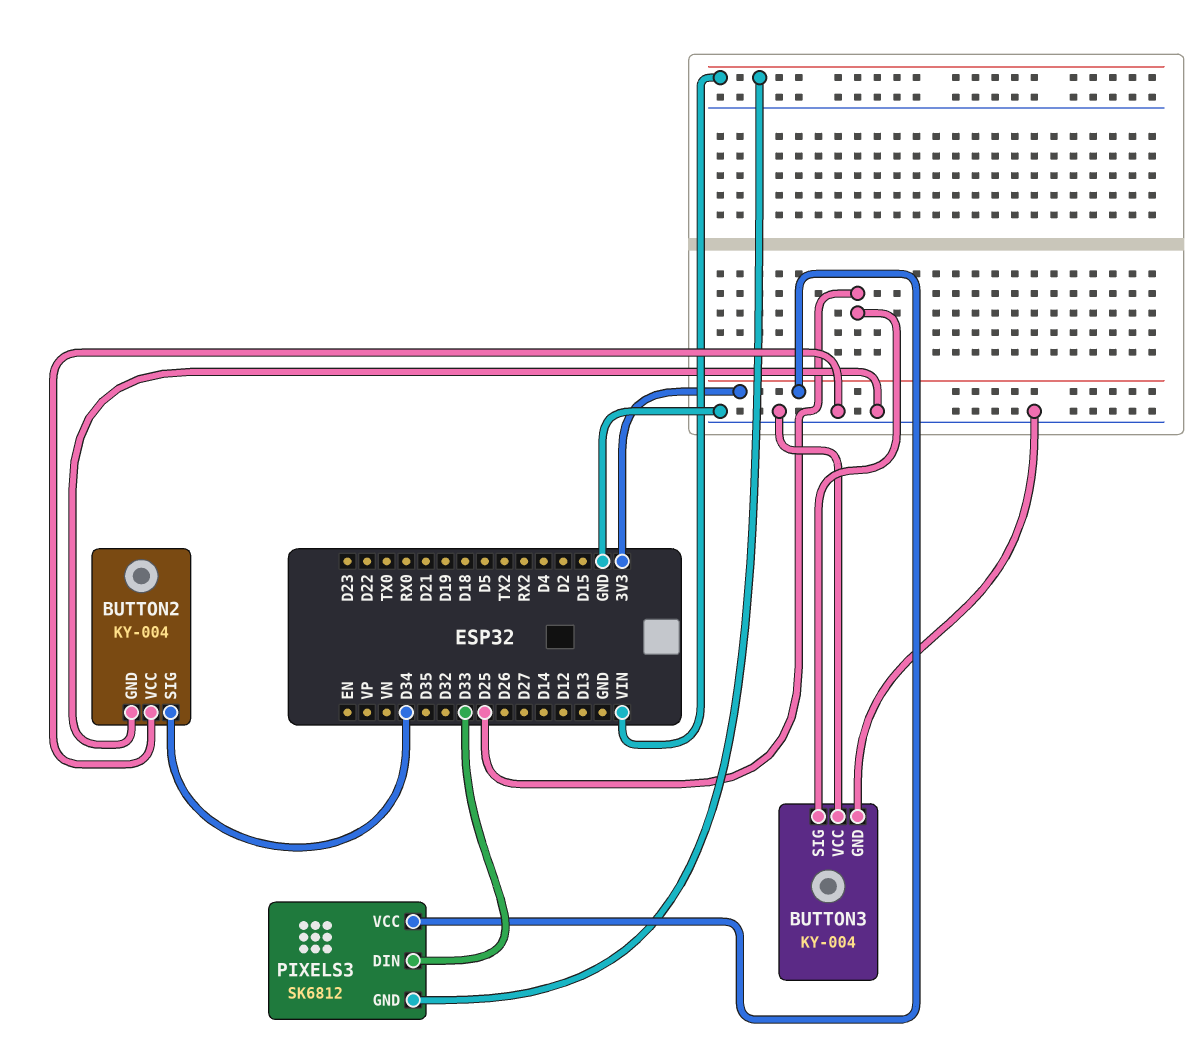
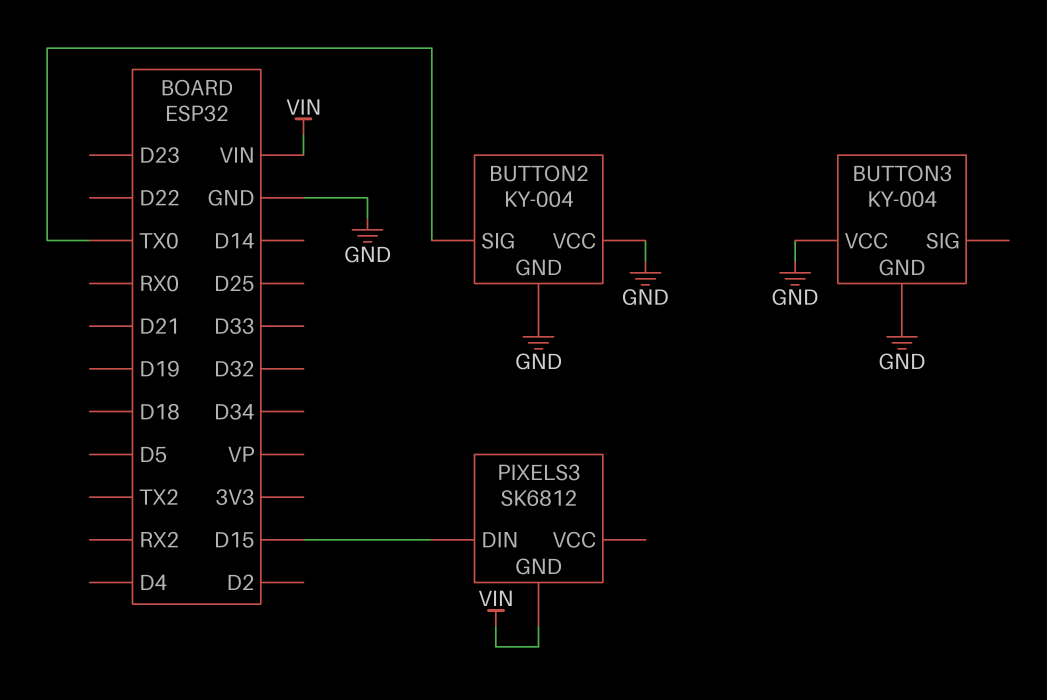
BUTTON2 pin SIG: D34 -> TX0
BUTTON3 pin SIG: D25 -> none
PIXELS3 pin DIN: D33 -> D15
PIXELS3 pin VCC: 3V3 -> none

